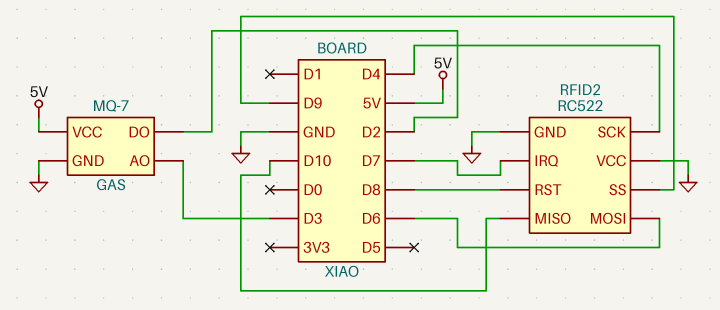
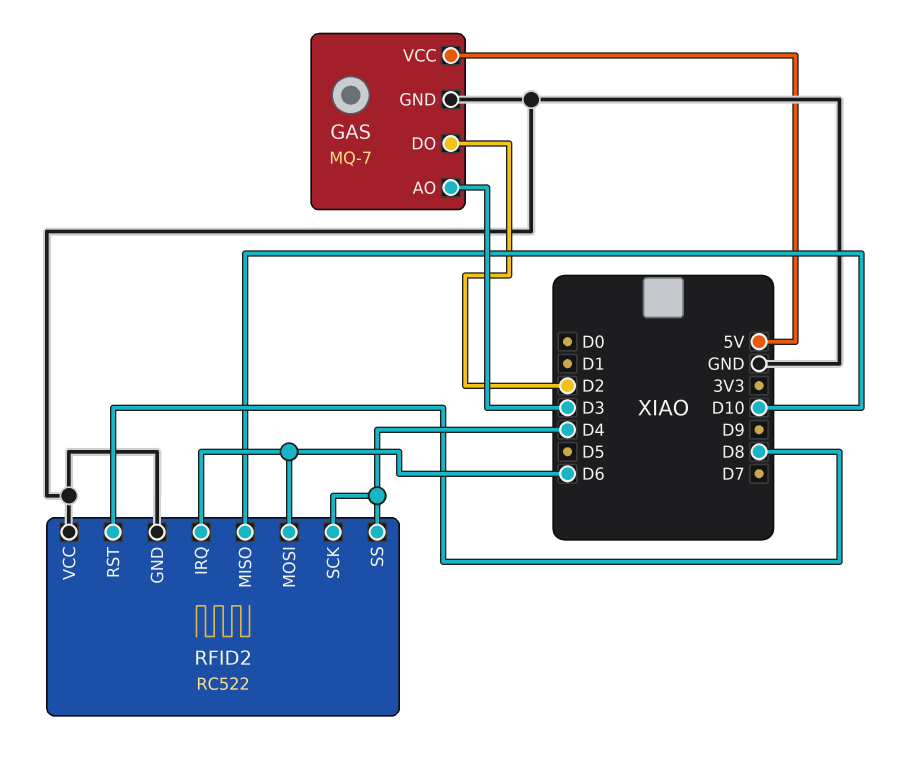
RFID2 pin IRQ: D7 -> D6
RFID2 pin SS: D9 -> D4

